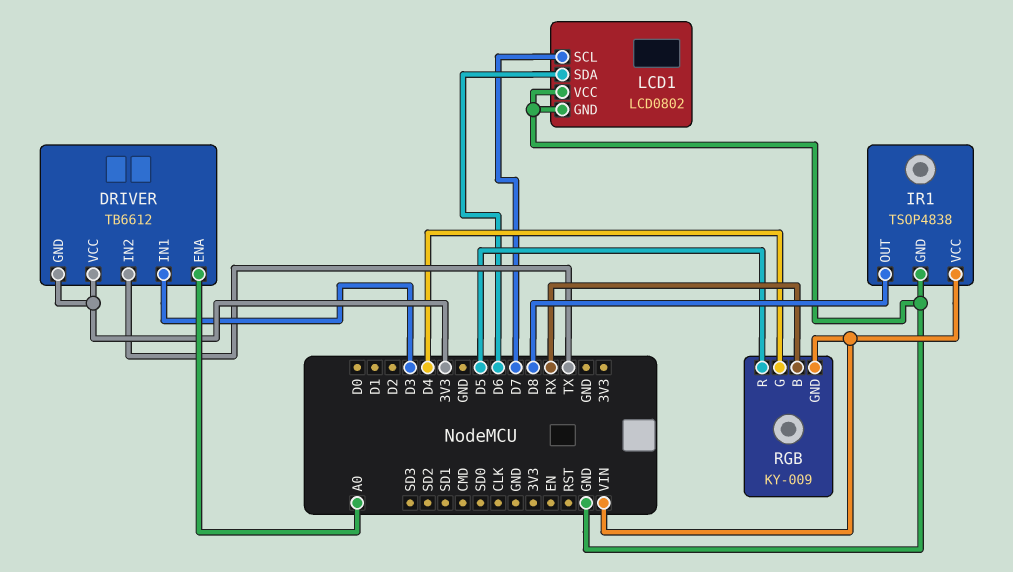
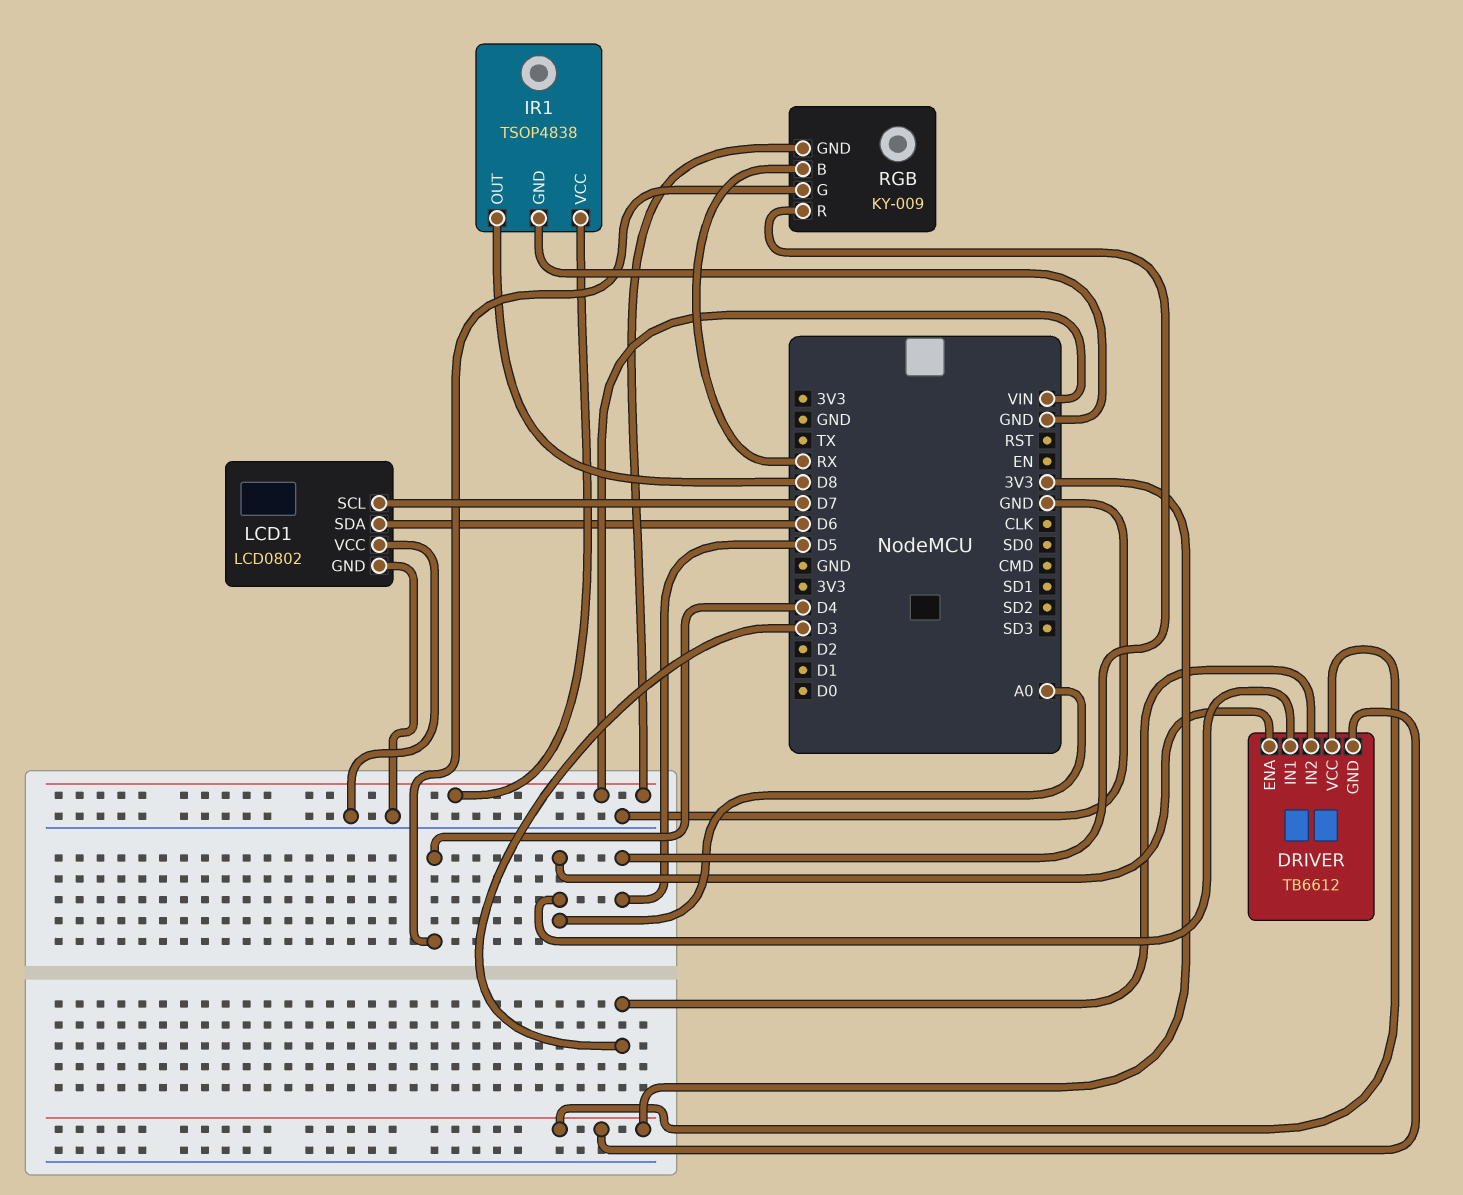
DRIVER pin IN1: D3 -> A0
DRIVER pin IN2: TX -> D3

